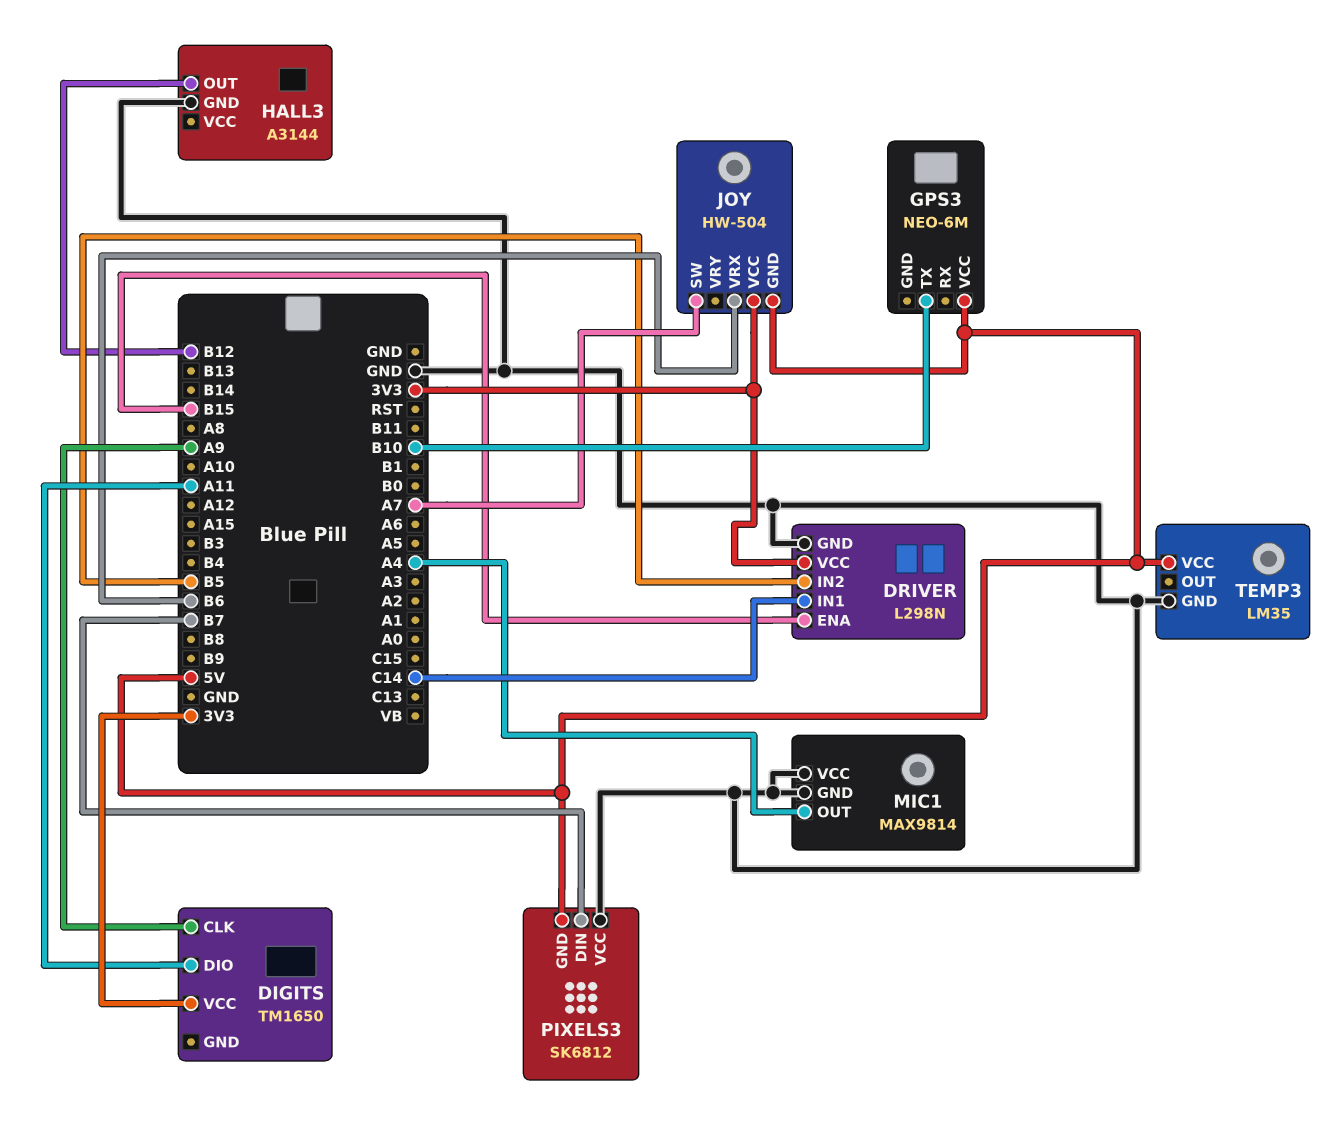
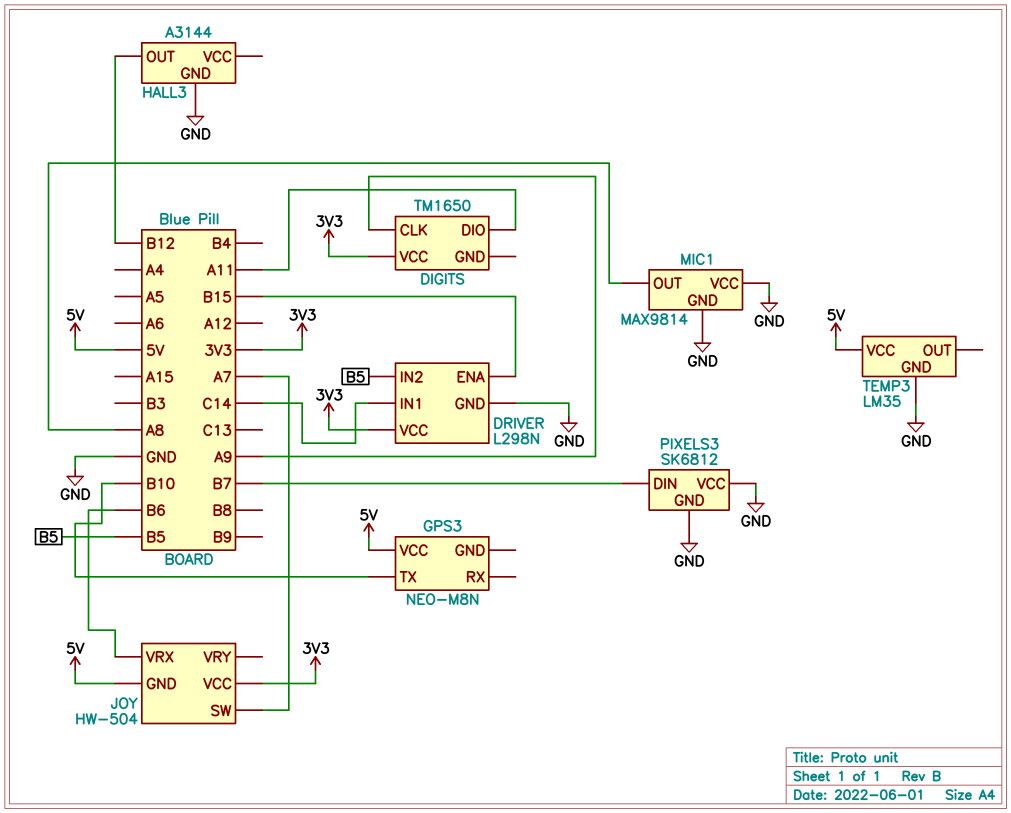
GPS3: NEO-6M -> NEO-M8N
MIC1 pin OUT: A4 -> A8
PIXELS3 pin GND: 5V -> GND

